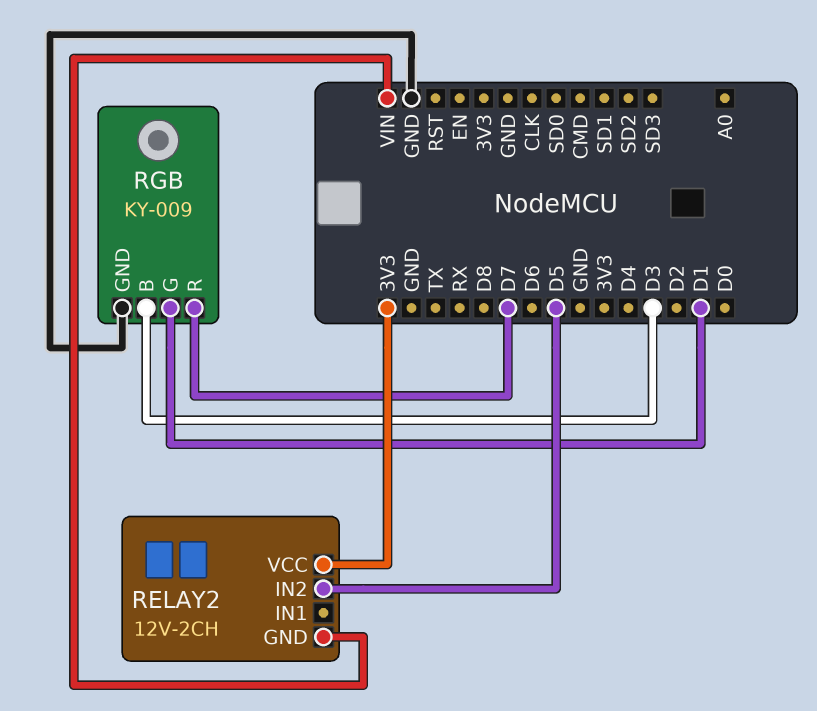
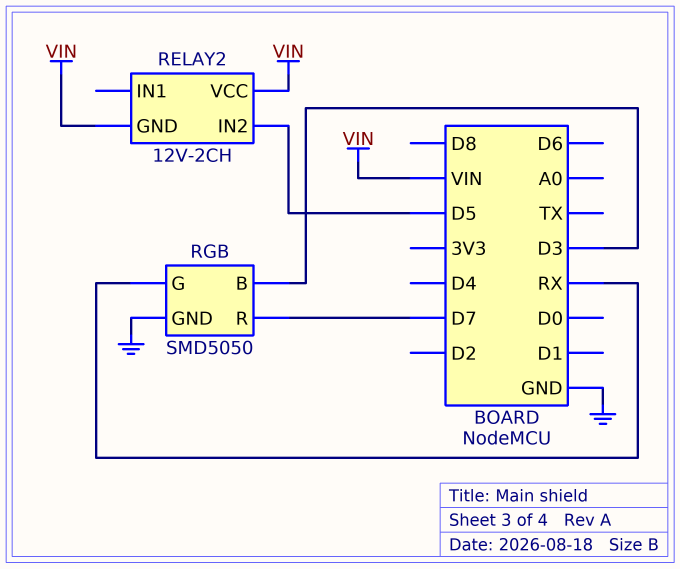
RELAY2 pin VCC: 3V3 -> VIN
RGB: KY-009 -> SMD5050
RGB pin G: D1 -> RX

